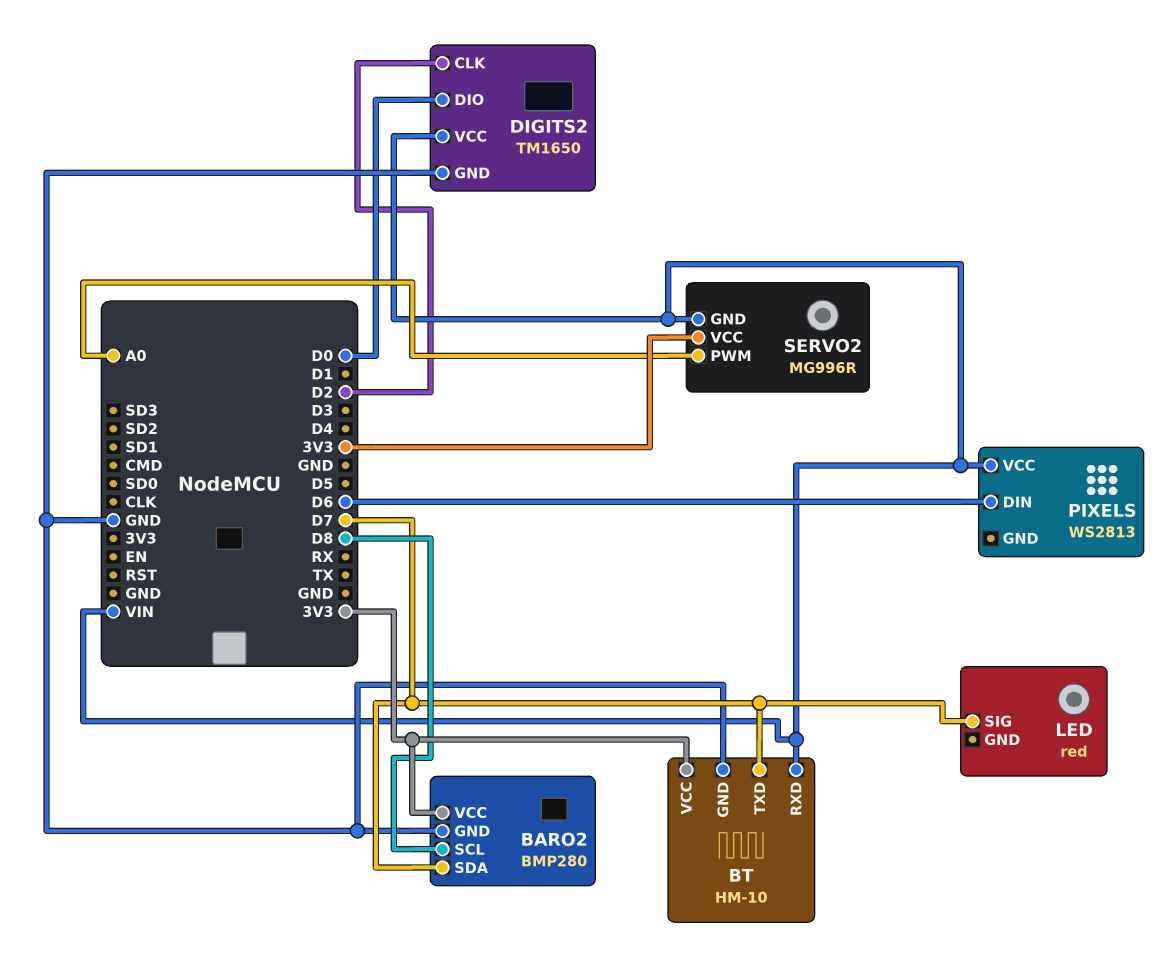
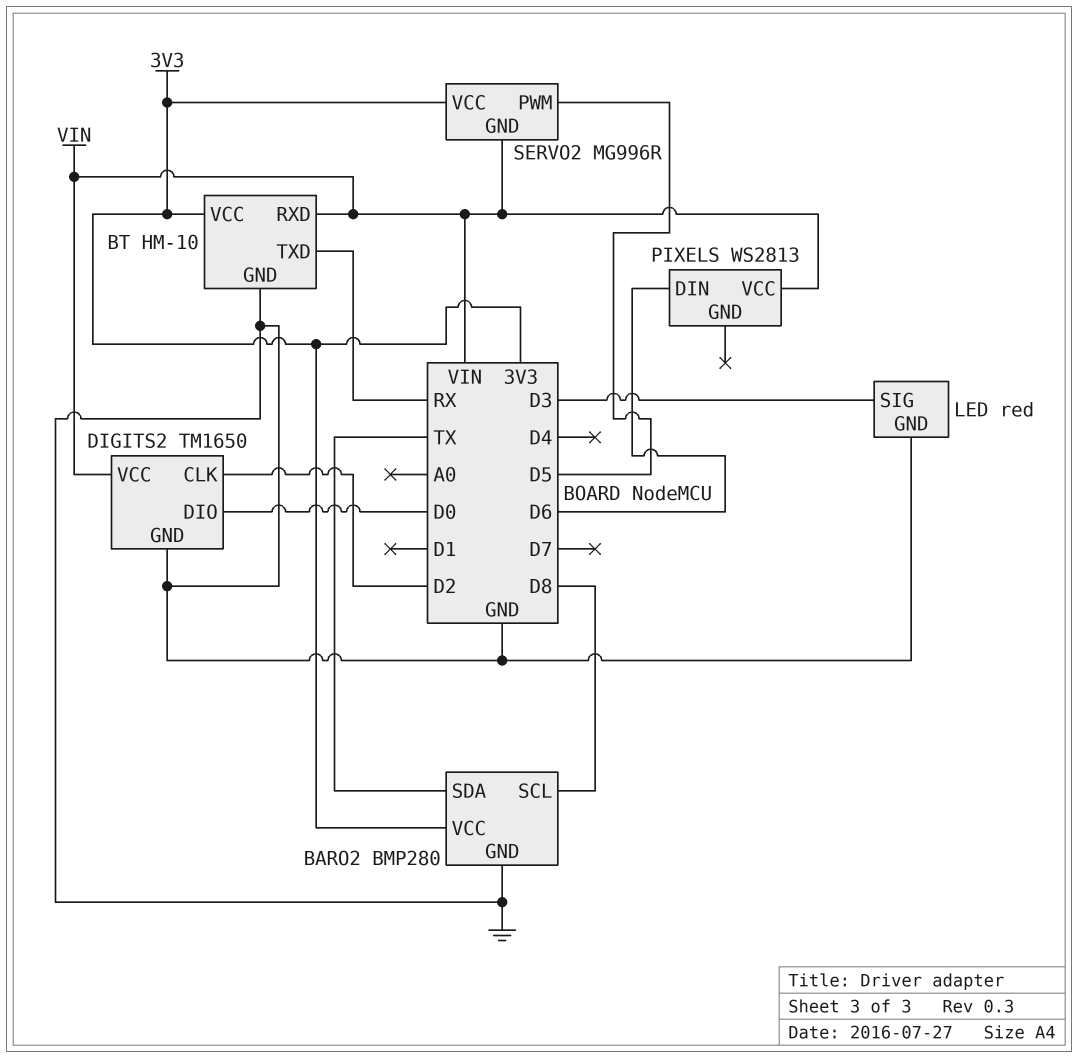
BARO2 pin SDA: D7 -> TX
BT pin TXD: D7 -> RX
LED pin GND: none -> GND
LED pin SIG: D7 -> D3
SERVO2 pin PWM: A0 -> D5

